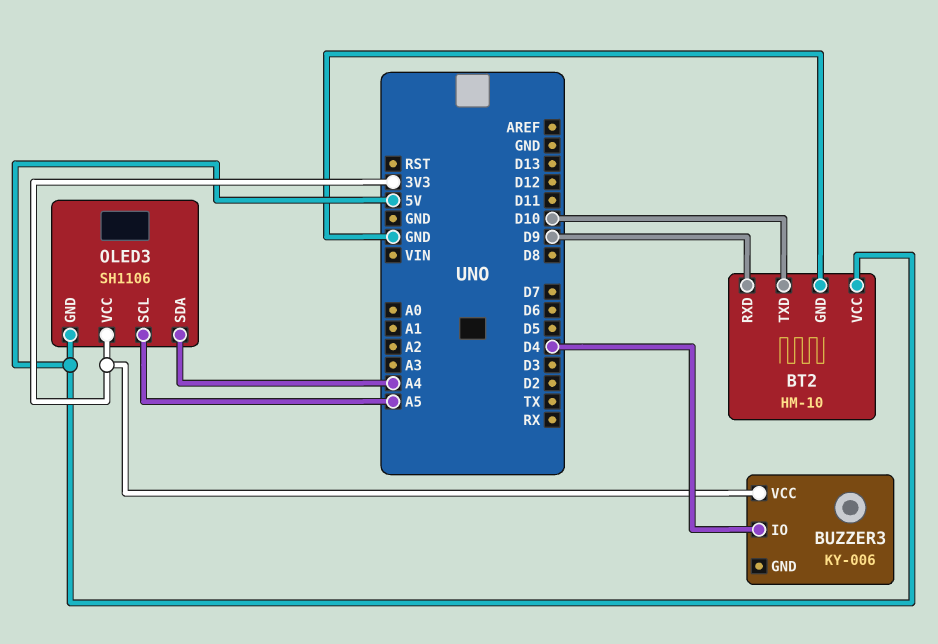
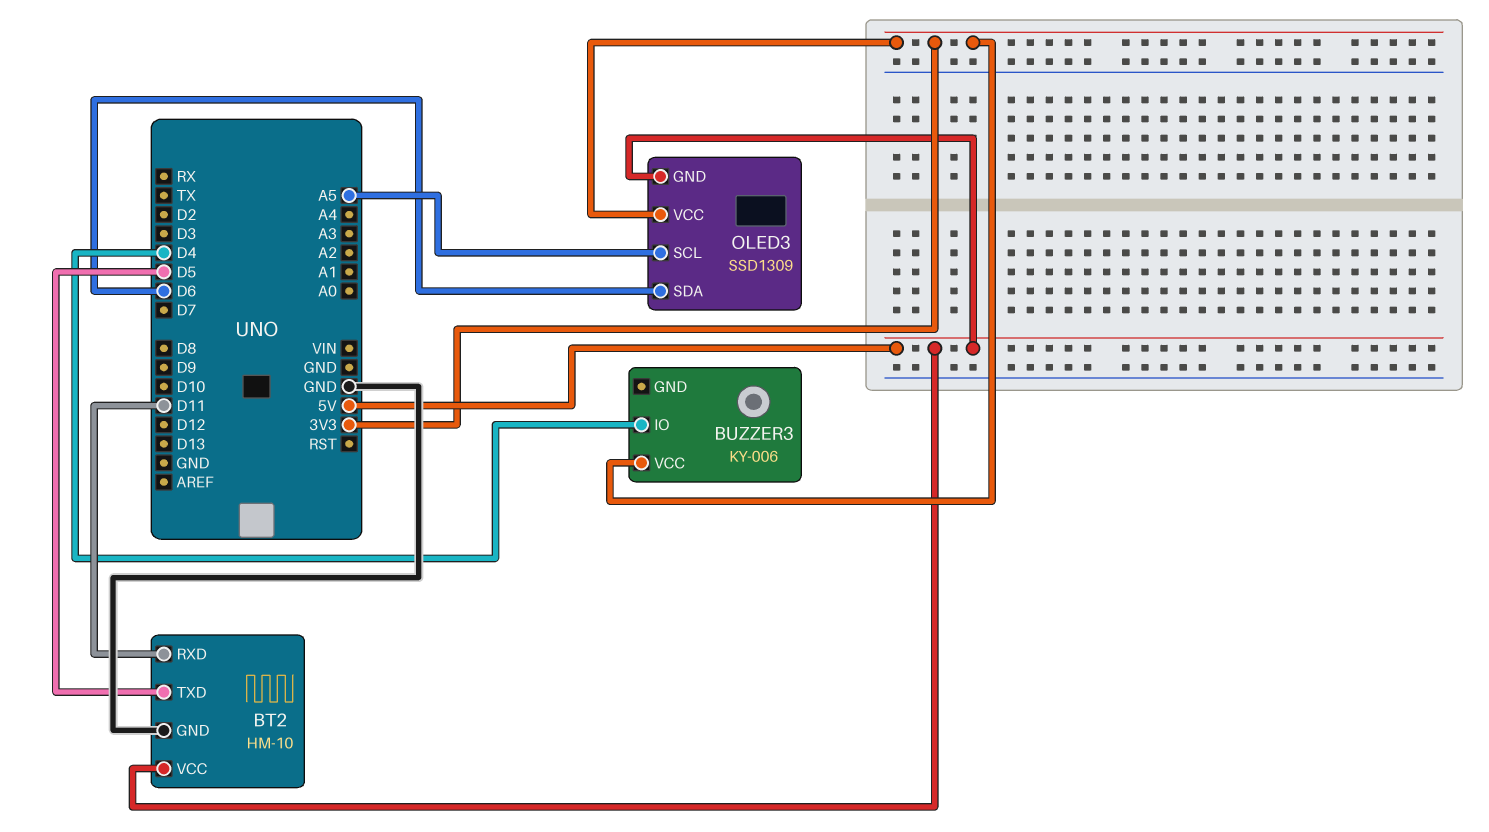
BT2 pin RXD: D9 -> D11
BT2 pin TXD: D10 -> D5
OLED3: SH1106 -> SSD1309
OLED3 pin SDA: A4 -> D6

